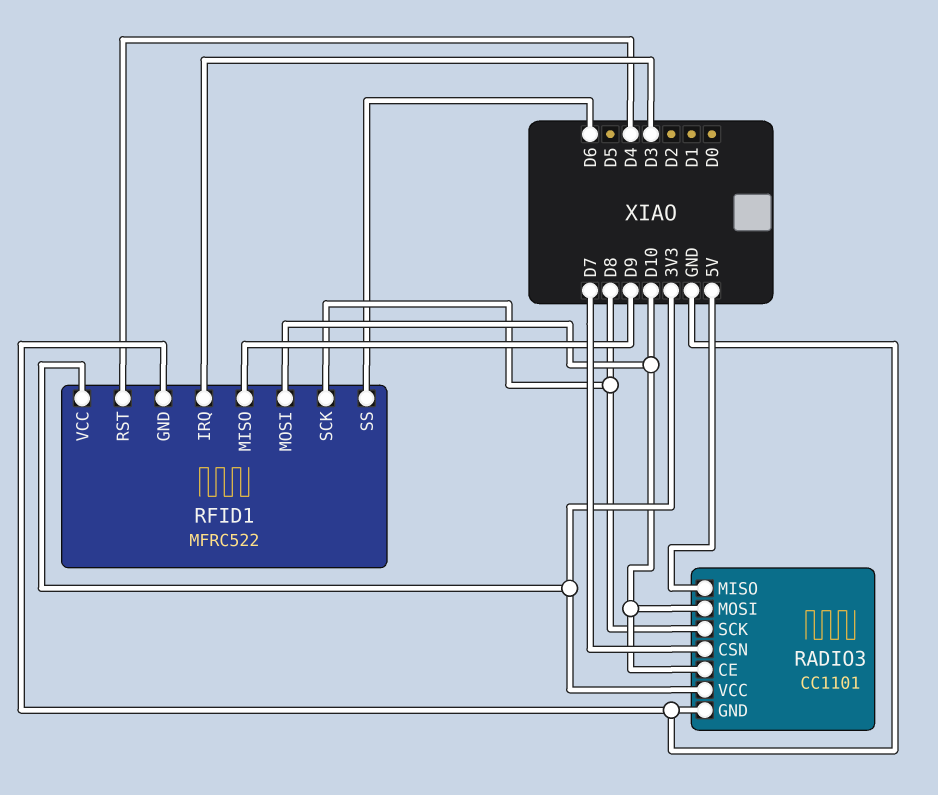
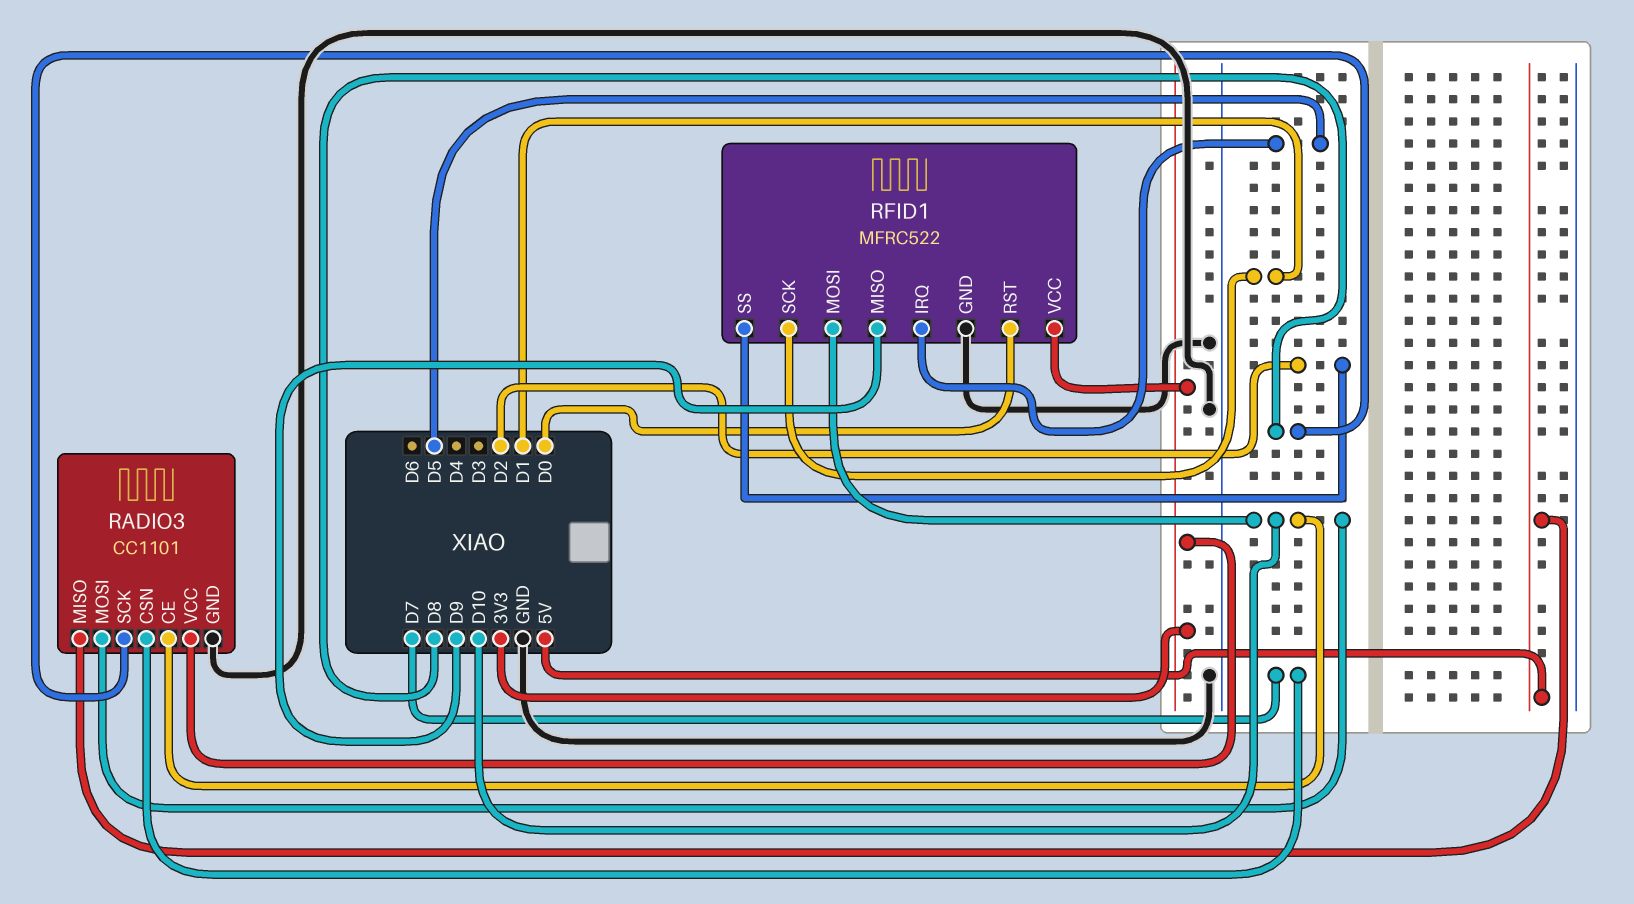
RFID1 pin IRQ: D3 -> D5
RFID1 pin RST: D4 -> D0
RFID1 pin SCK: D8 -> D1
RFID1 pin SS: D6 -> D2

